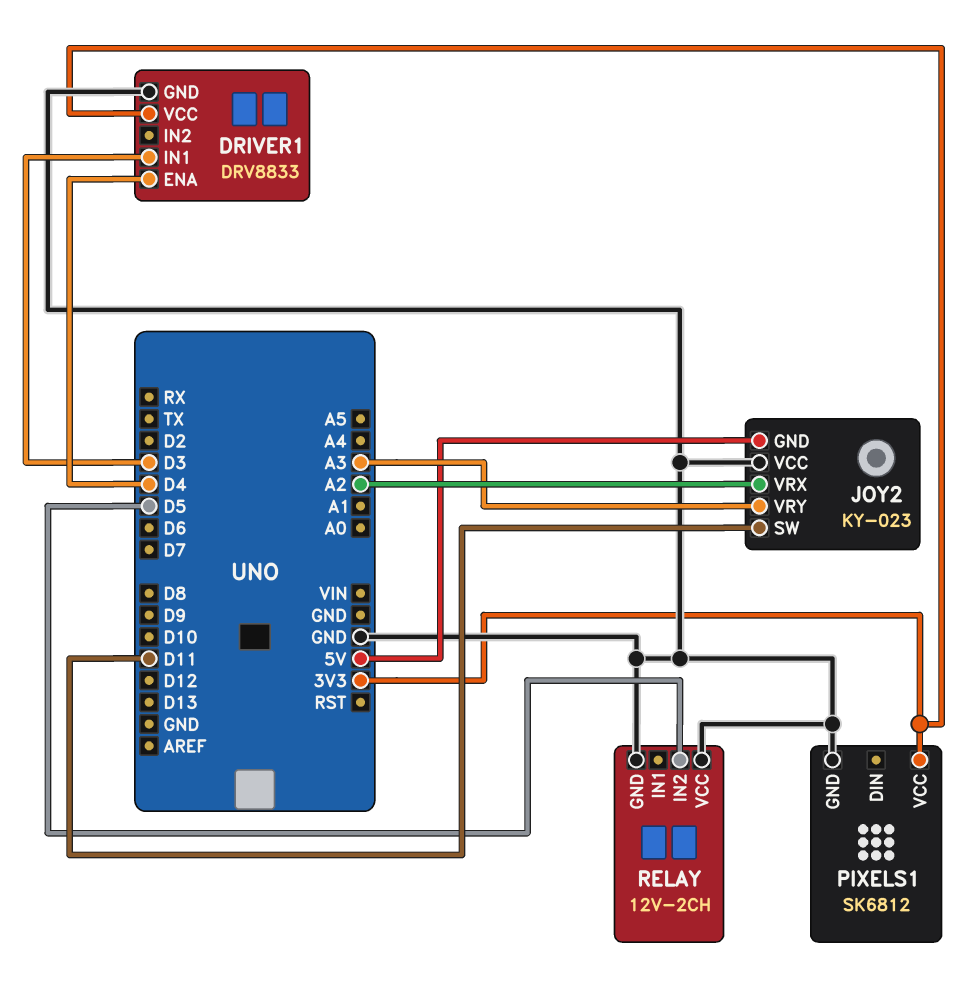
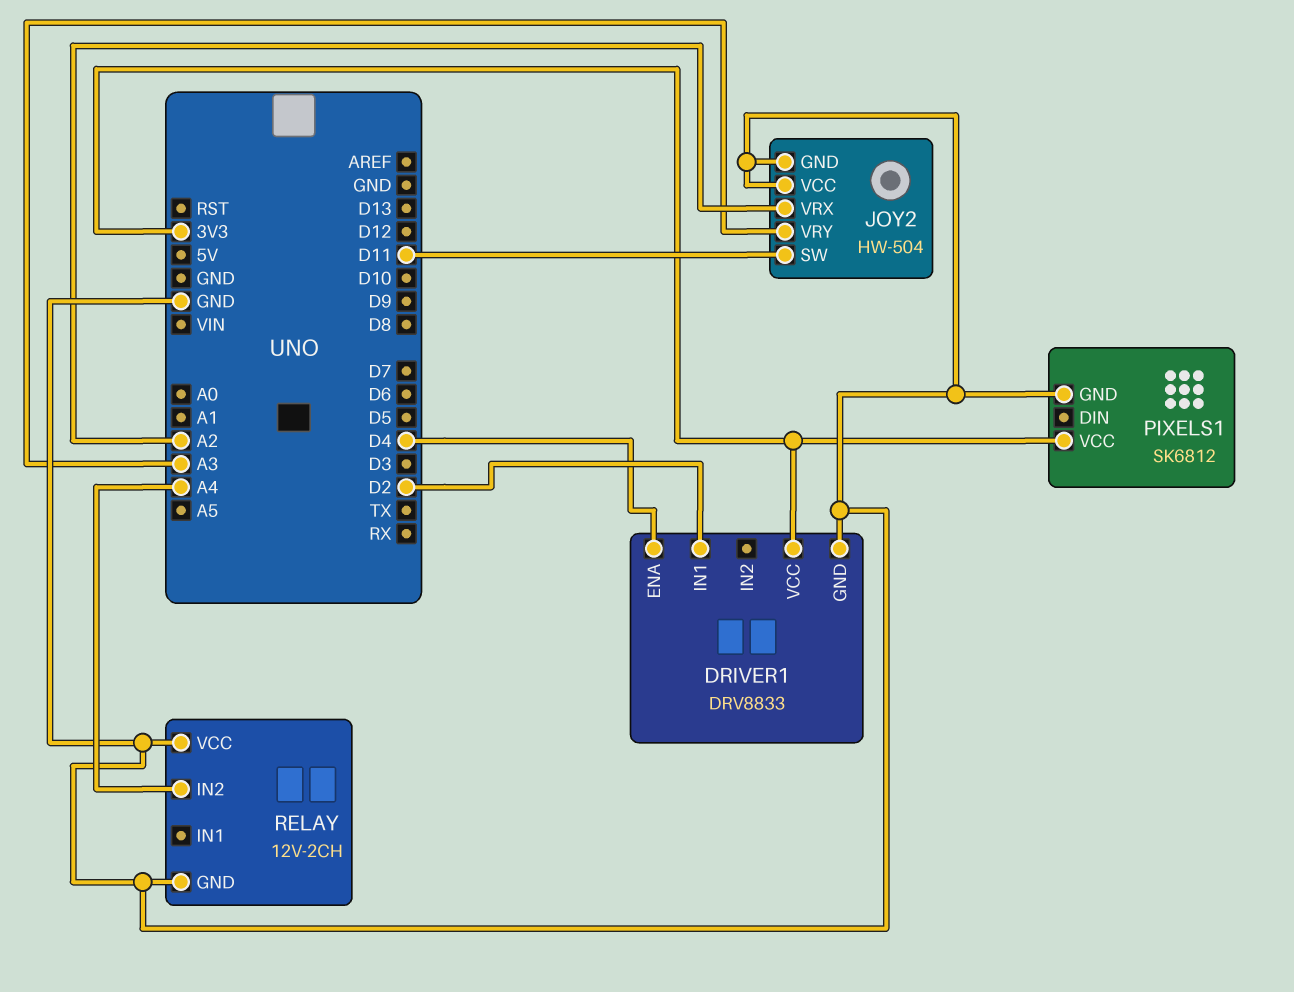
DRIVER1 pin IN1: D3 -> D2
JOY2: KY-023 -> HW-504
JOY2 pin GND: 5V -> GND
RELAY pin IN2: D5 -> A4

